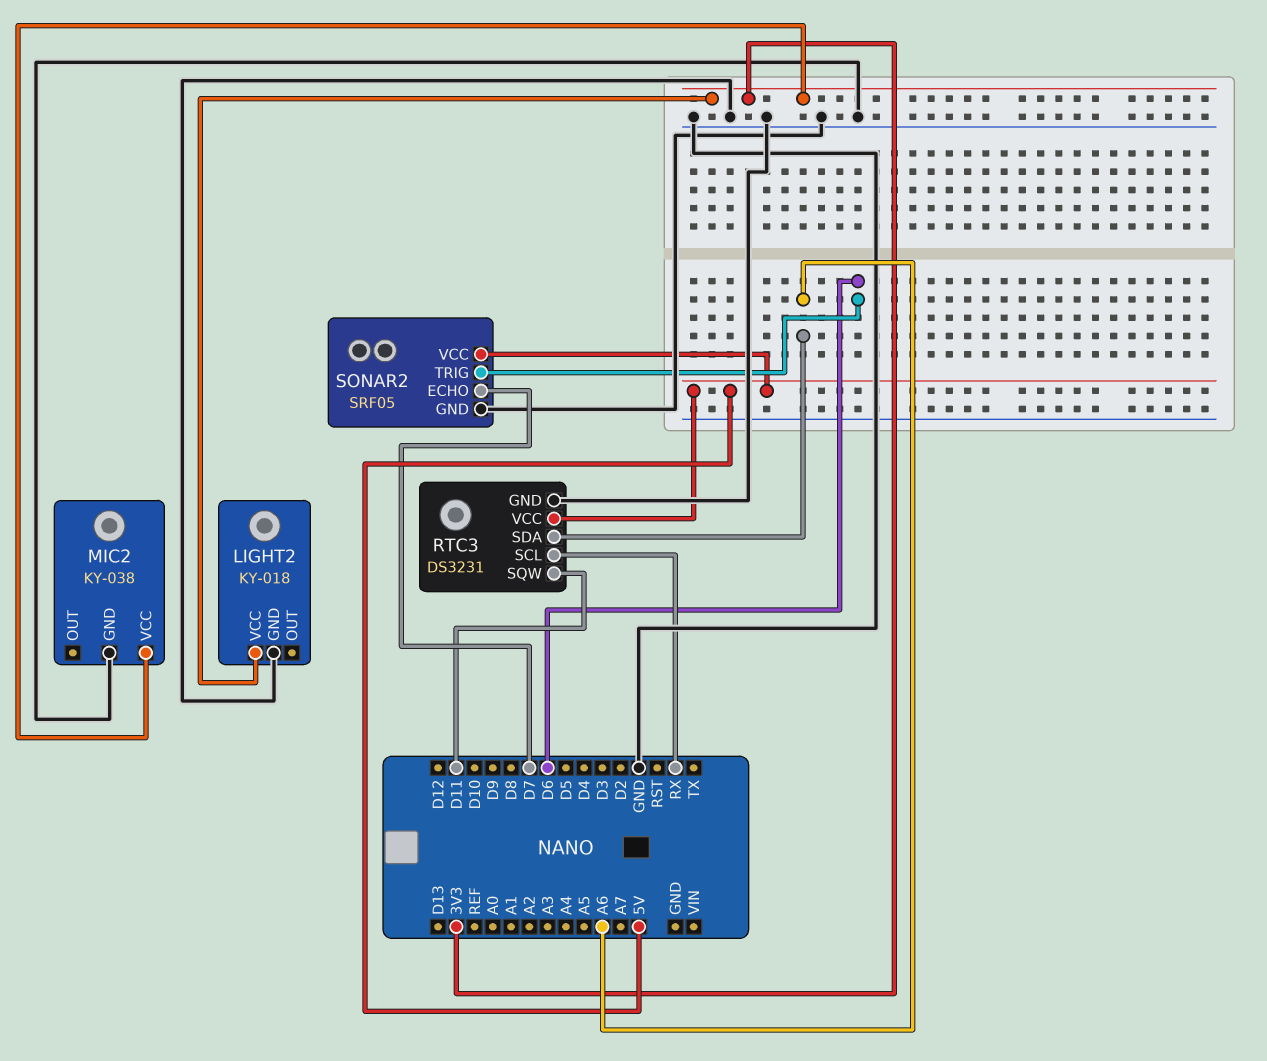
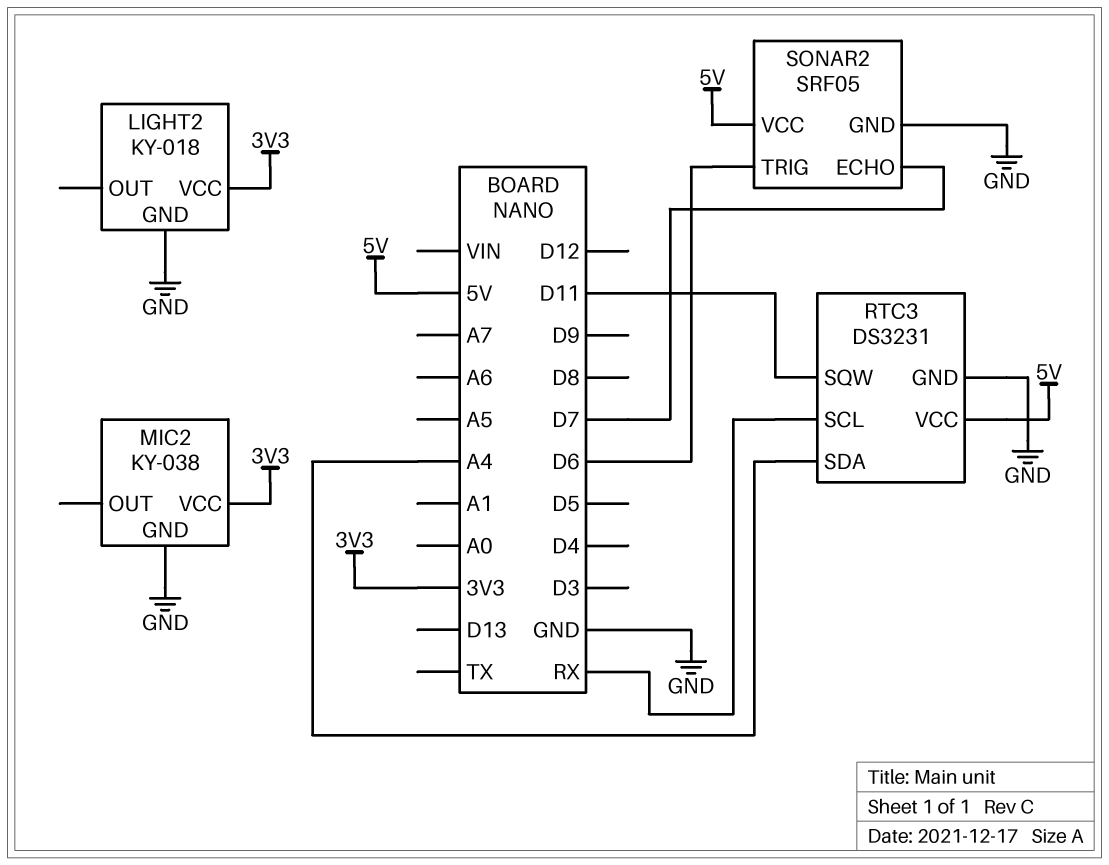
RTC3 pin SDA: A6 -> A4

